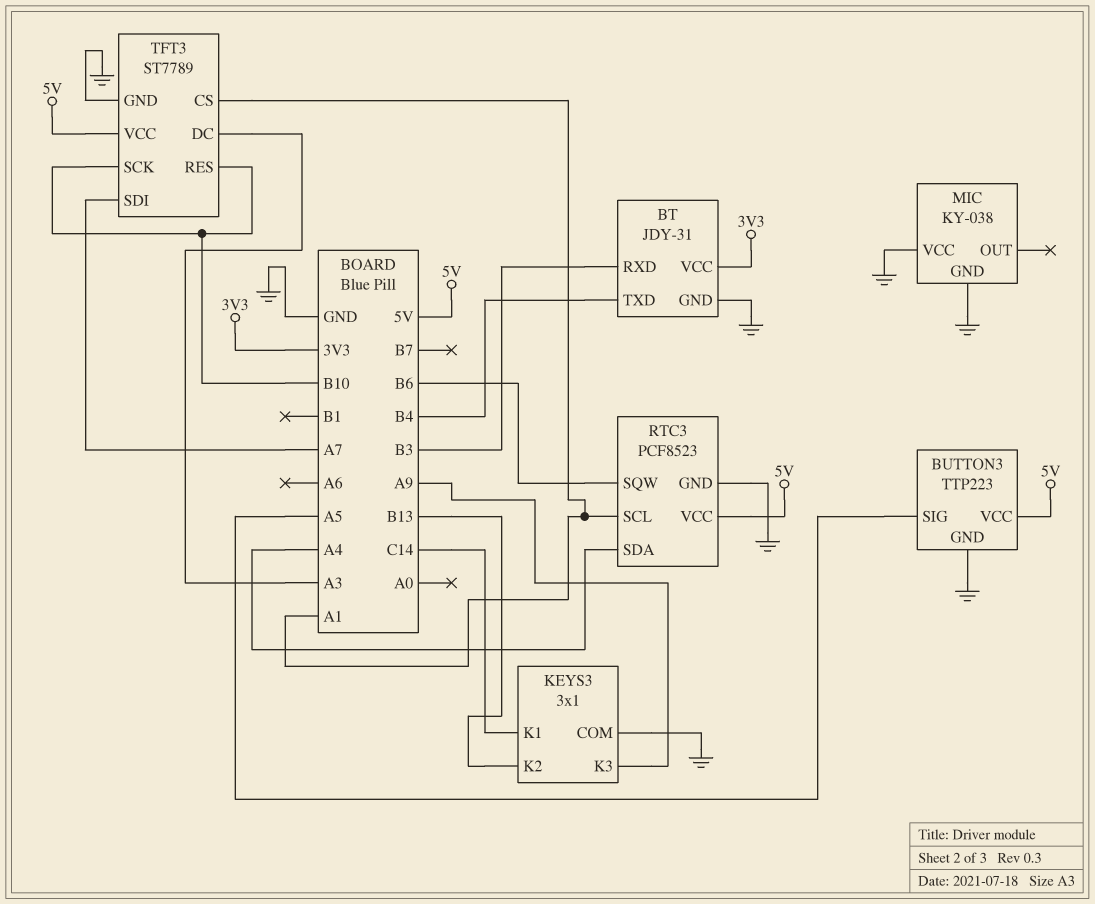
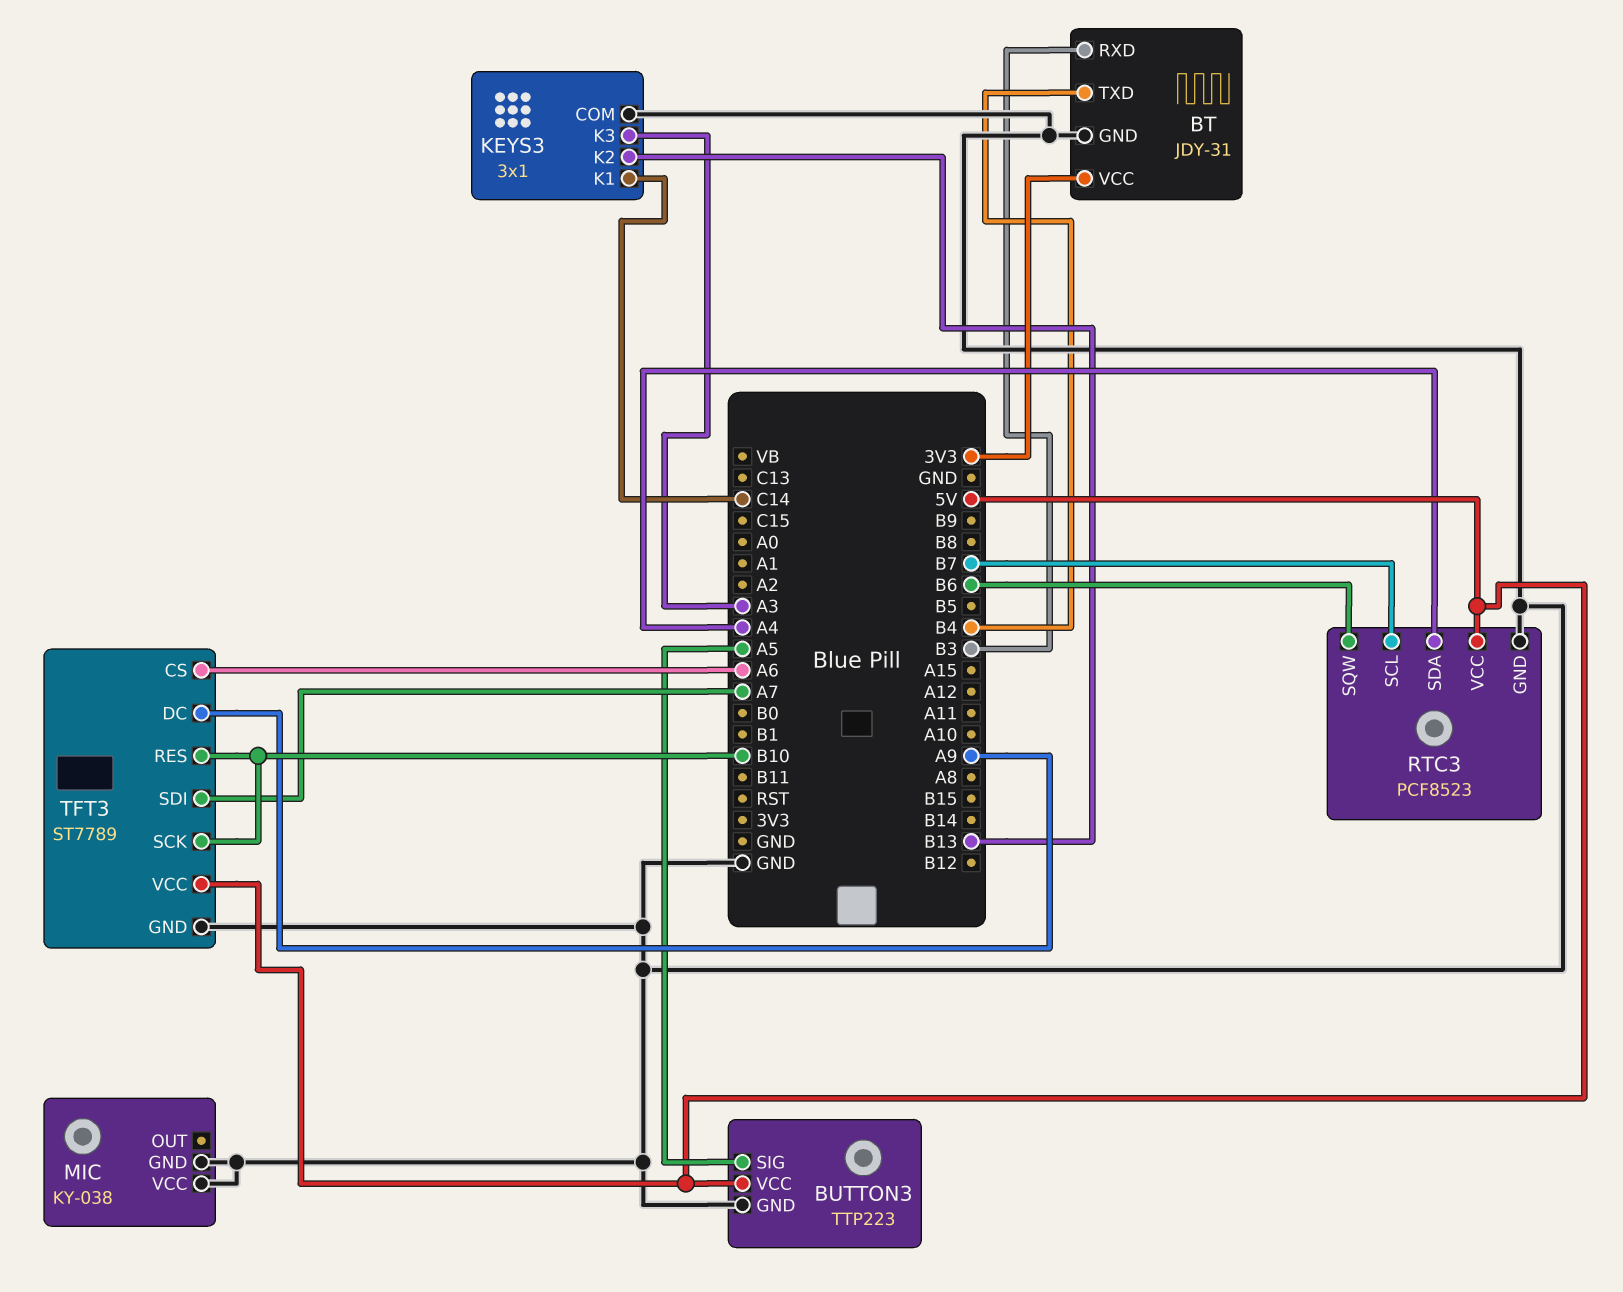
KEYS3 pin K3: A9 -> A3
RTC3 pin SCL: A1 -> B7
TFT3 pin CS: A1 -> A6
TFT3 pin DC: A3 -> A9

